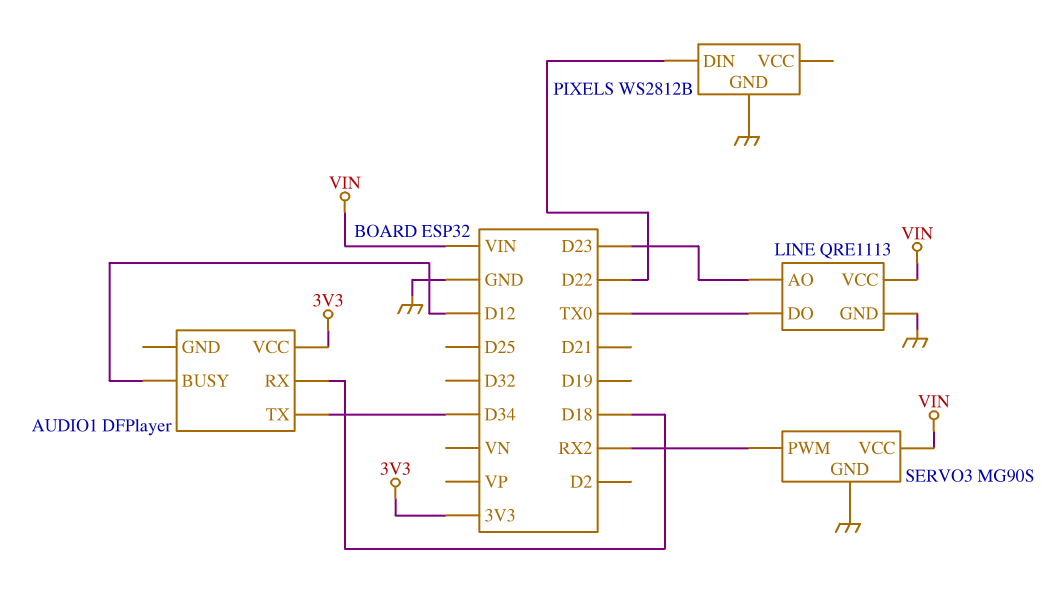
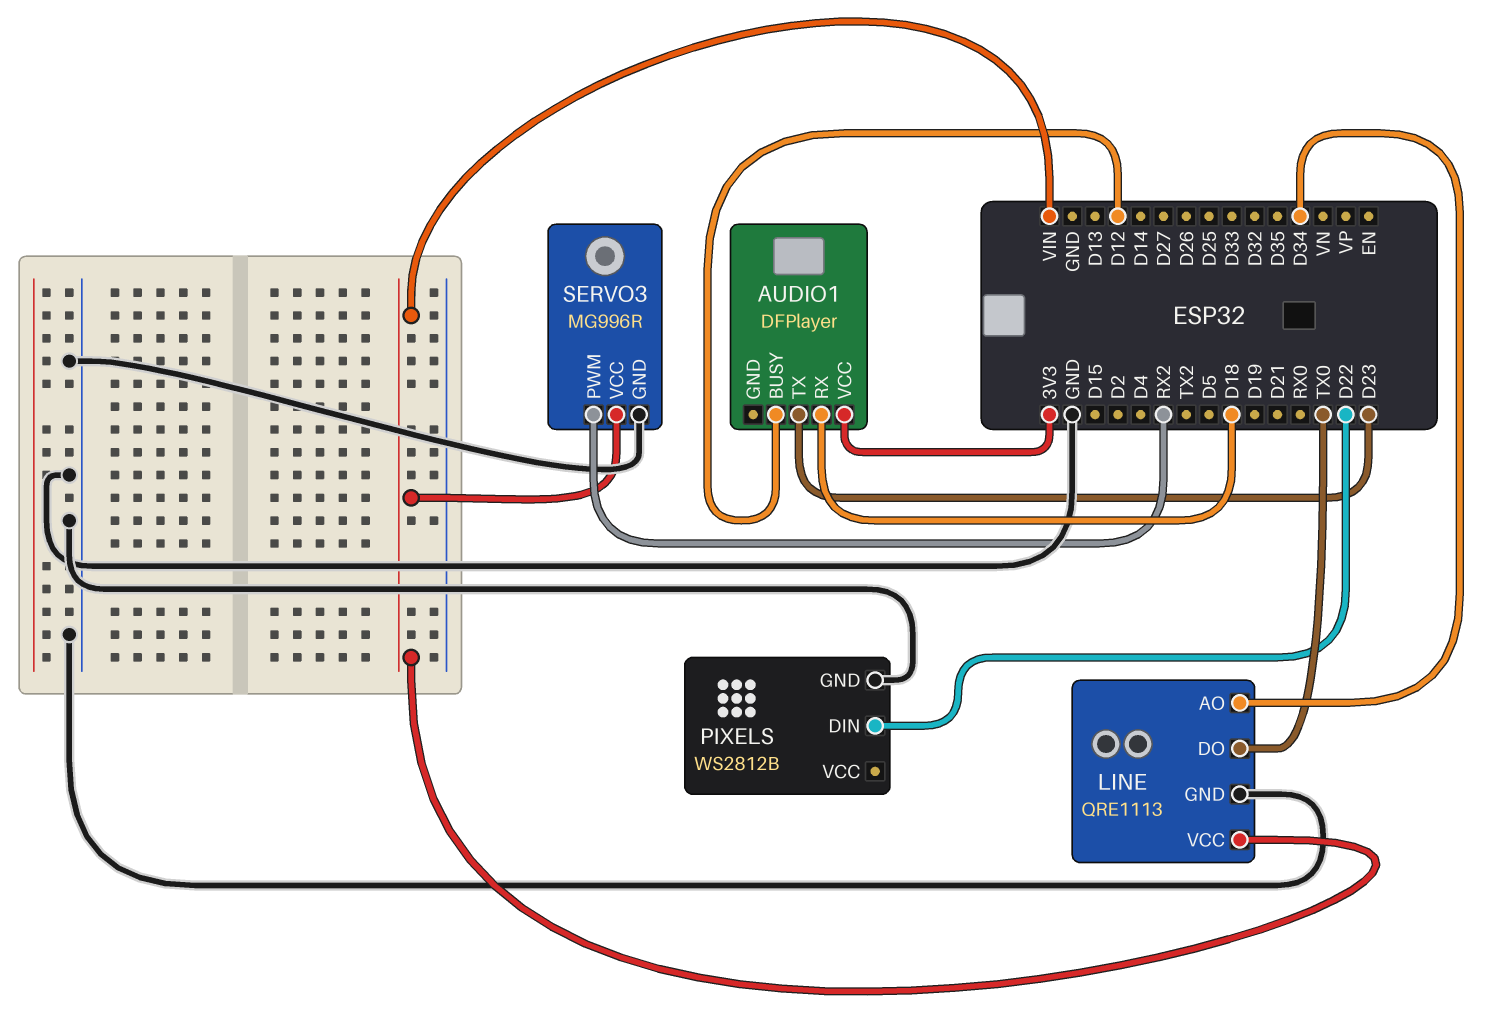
AUDIO1 pin TX: D34 -> D23
LINE pin AO: D23 -> D34
SERVO3: MG90S -> MG996R

